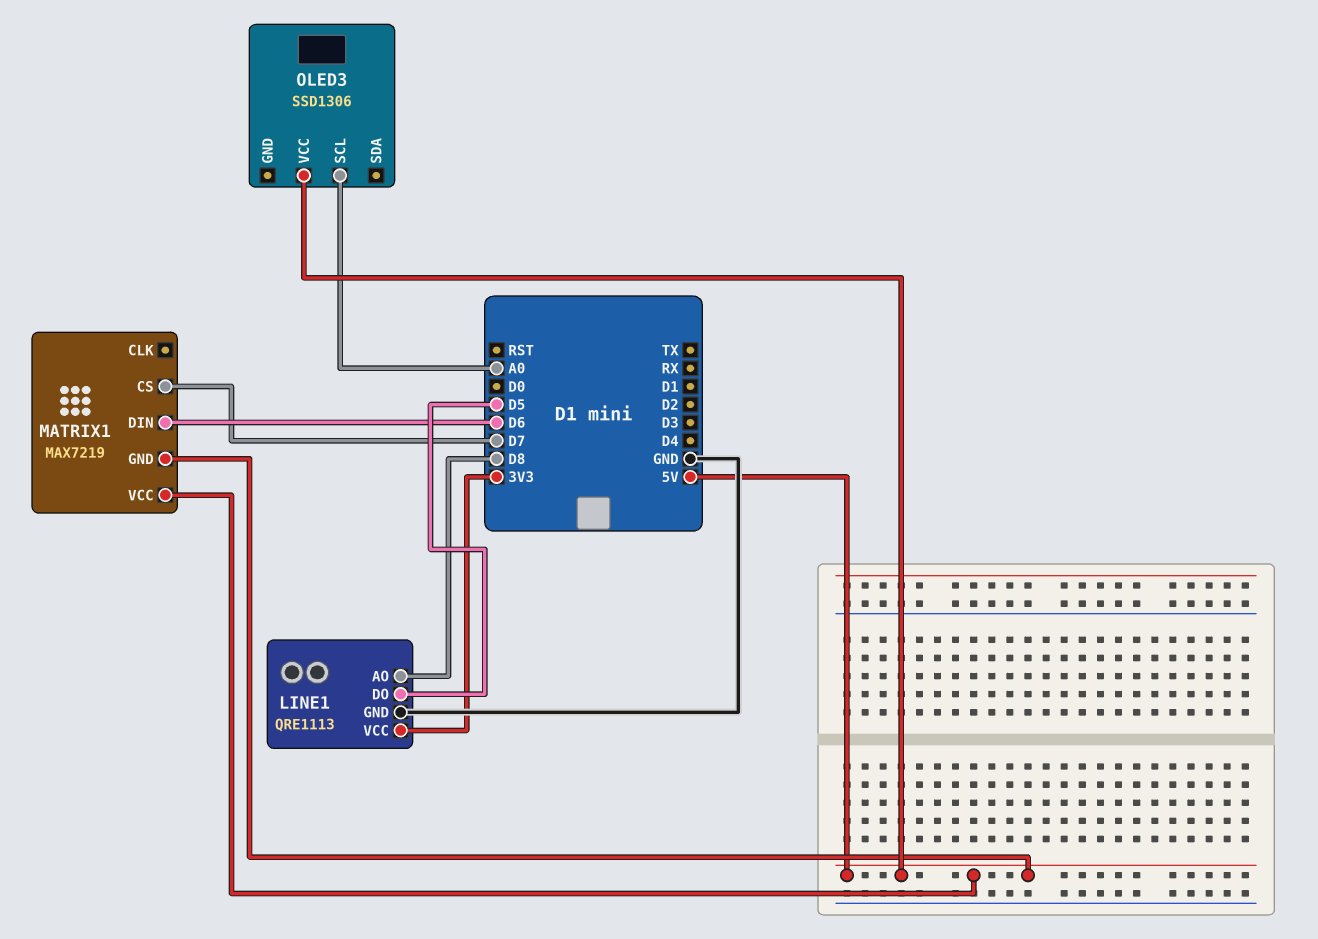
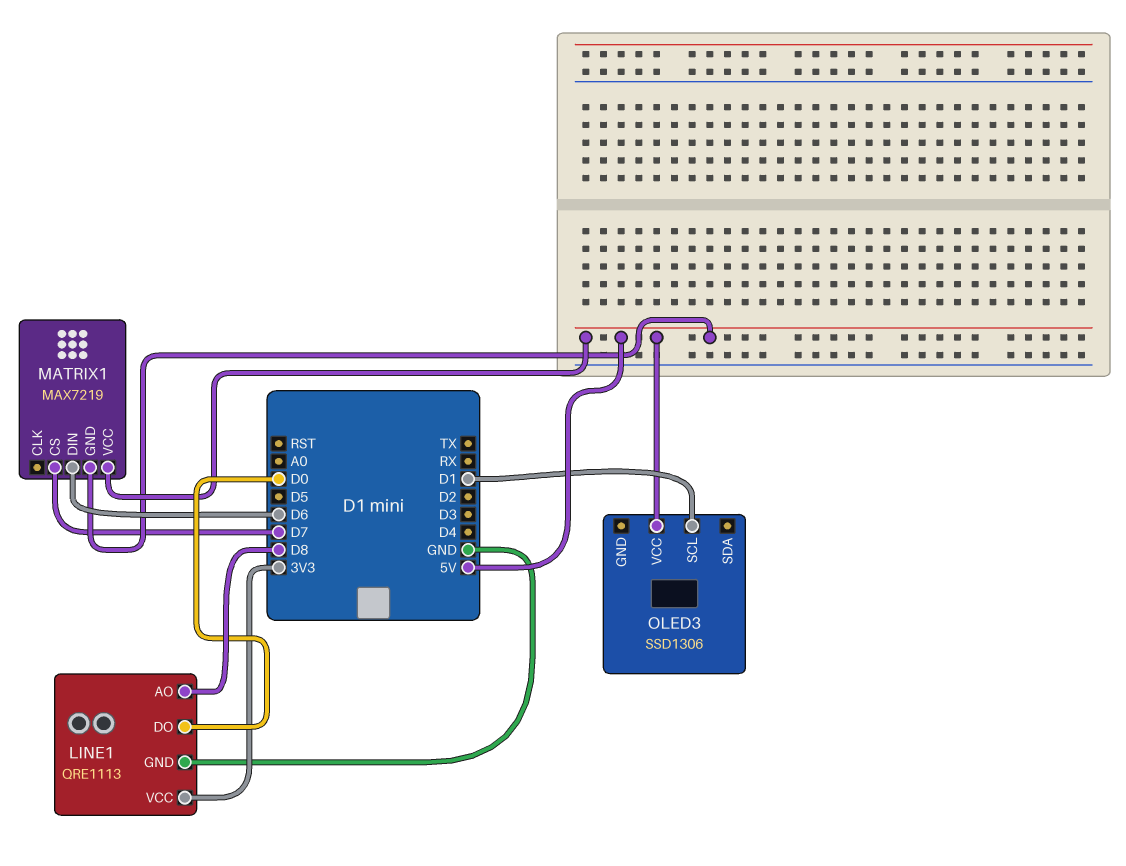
LINE1 pin DO: D5 -> D0
OLED3 pin SCL: A0 -> D1

